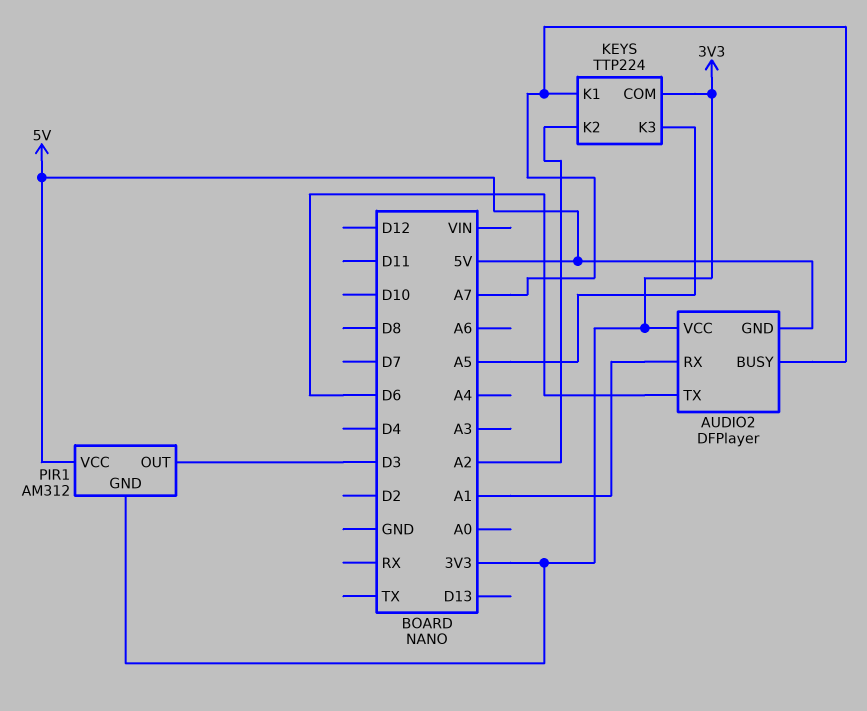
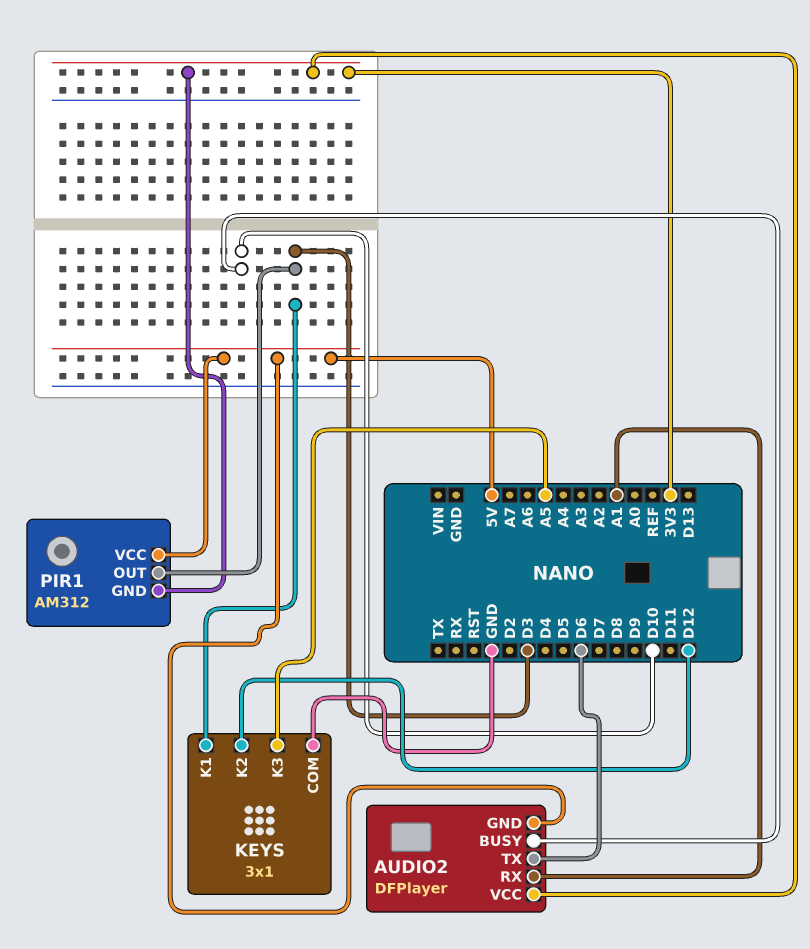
AUDIO2 pin BUSY: A7 -> D10
KEYS: TTP224 -> 3x1
KEYS pin COM: 3V3 -> GND
KEYS pin K1: A7 -> D3
KEYS pin K2: A2 -> D12

